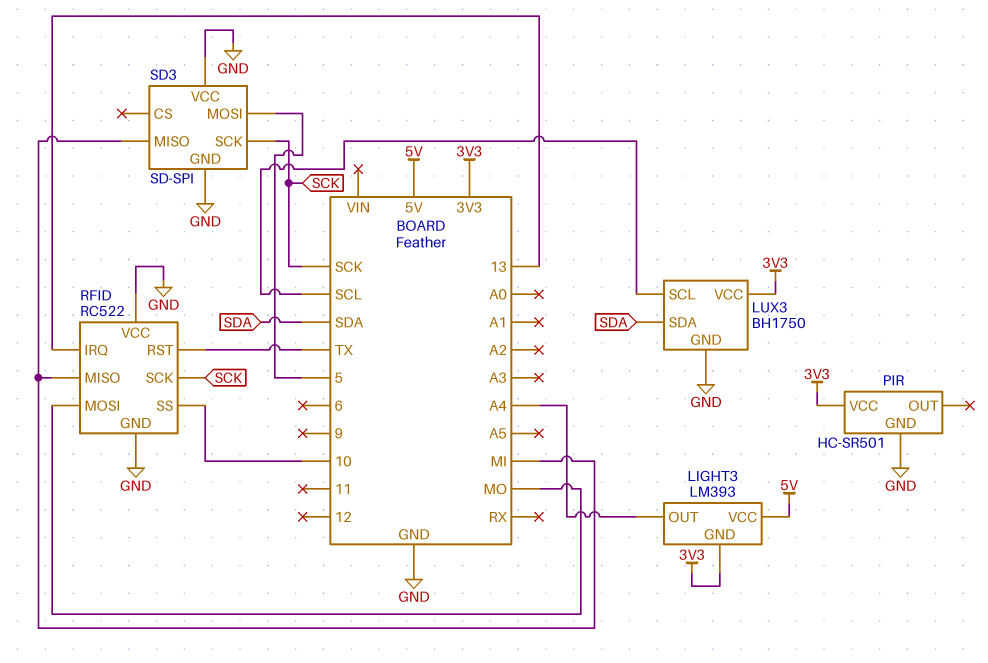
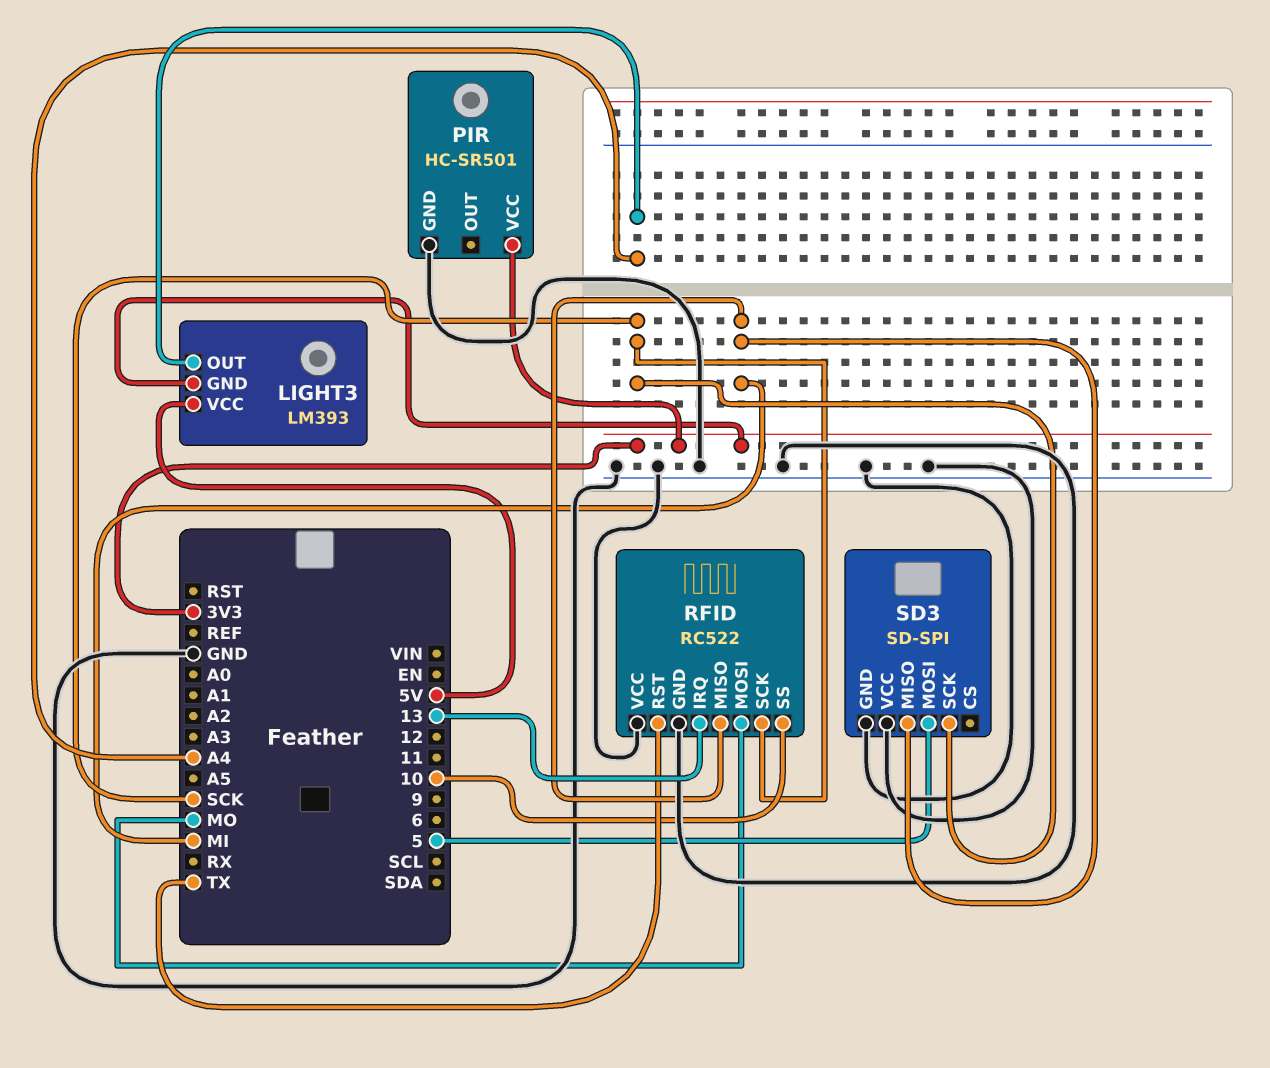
LUX3: BH1750 -> none
LUX3 pin GND: GND -> none
LUX3 pin SCL: SCL -> none
LUX3 pin SDA: SDA -> none
LUX3 pin VCC: 3V3 -> none

